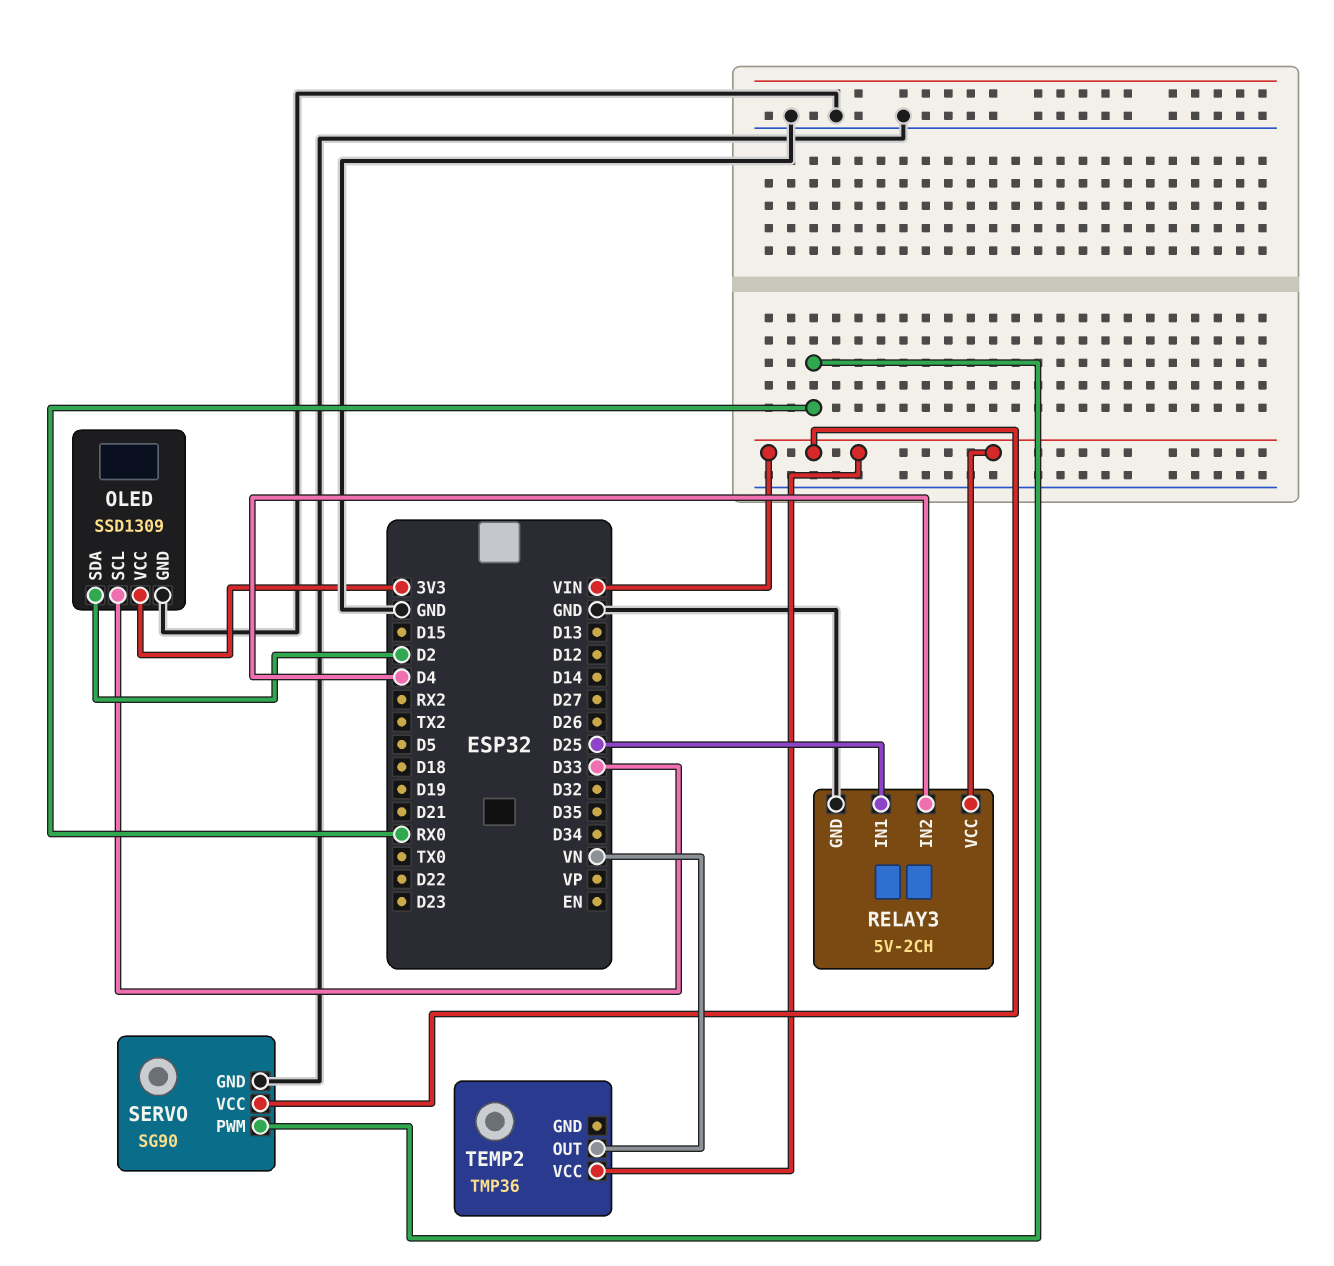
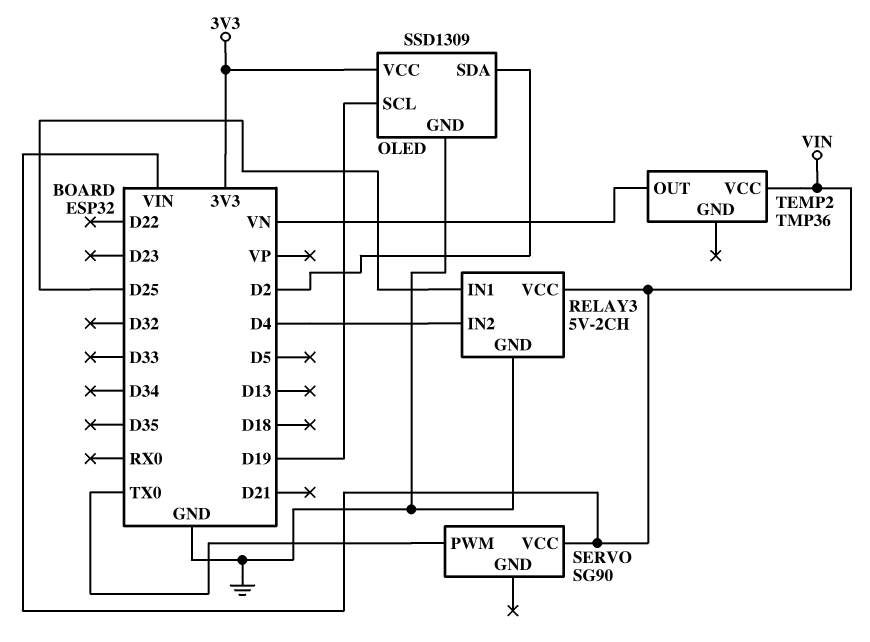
OLED pin SCL: D33 -> D19
SERVO pin GND: GND -> none
SERVO pin PWM: RX0 -> TX0

